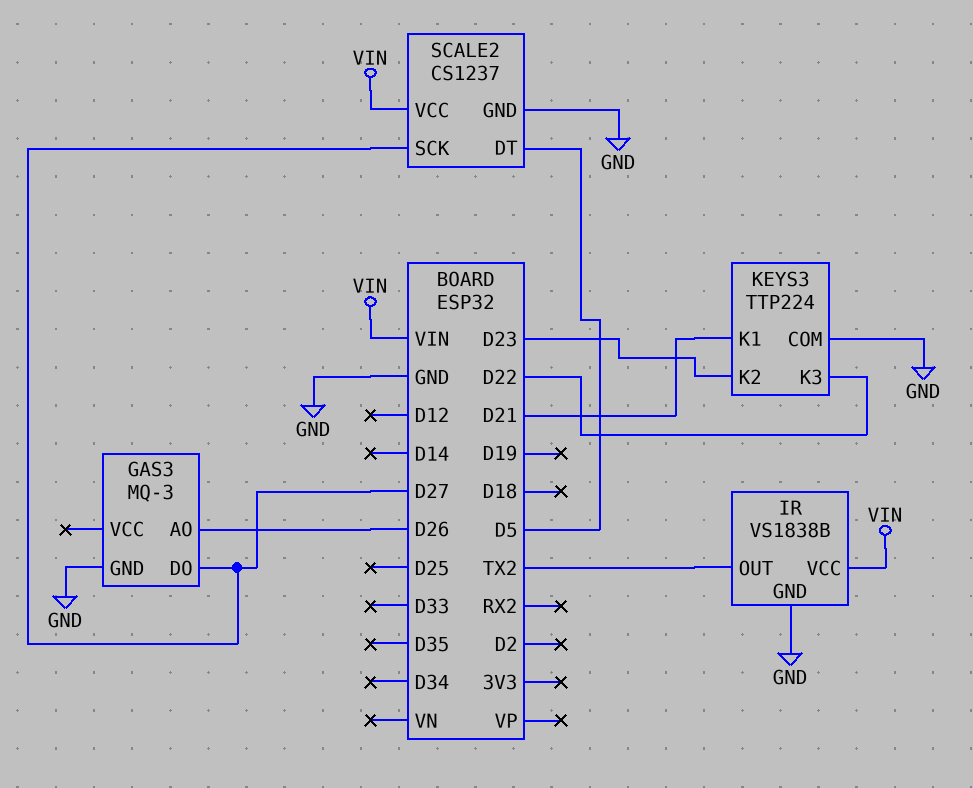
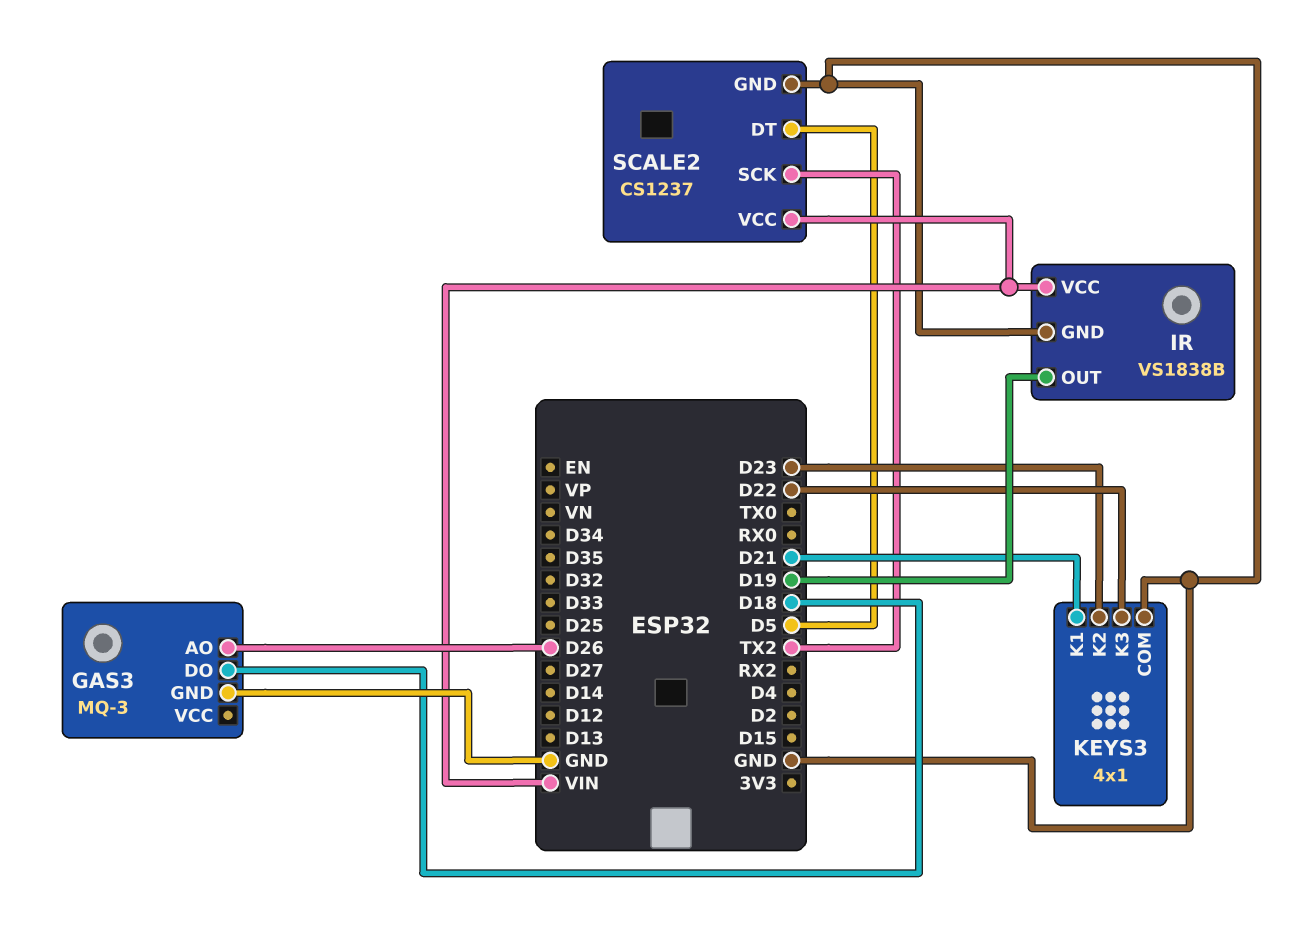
GAS3 pin DO: D27 -> D18
IR pin OUT: TX2 -> D19
KEYS3: TTP224 -> 4x1
SCALE2 pin SCK: D27 -> TX2

